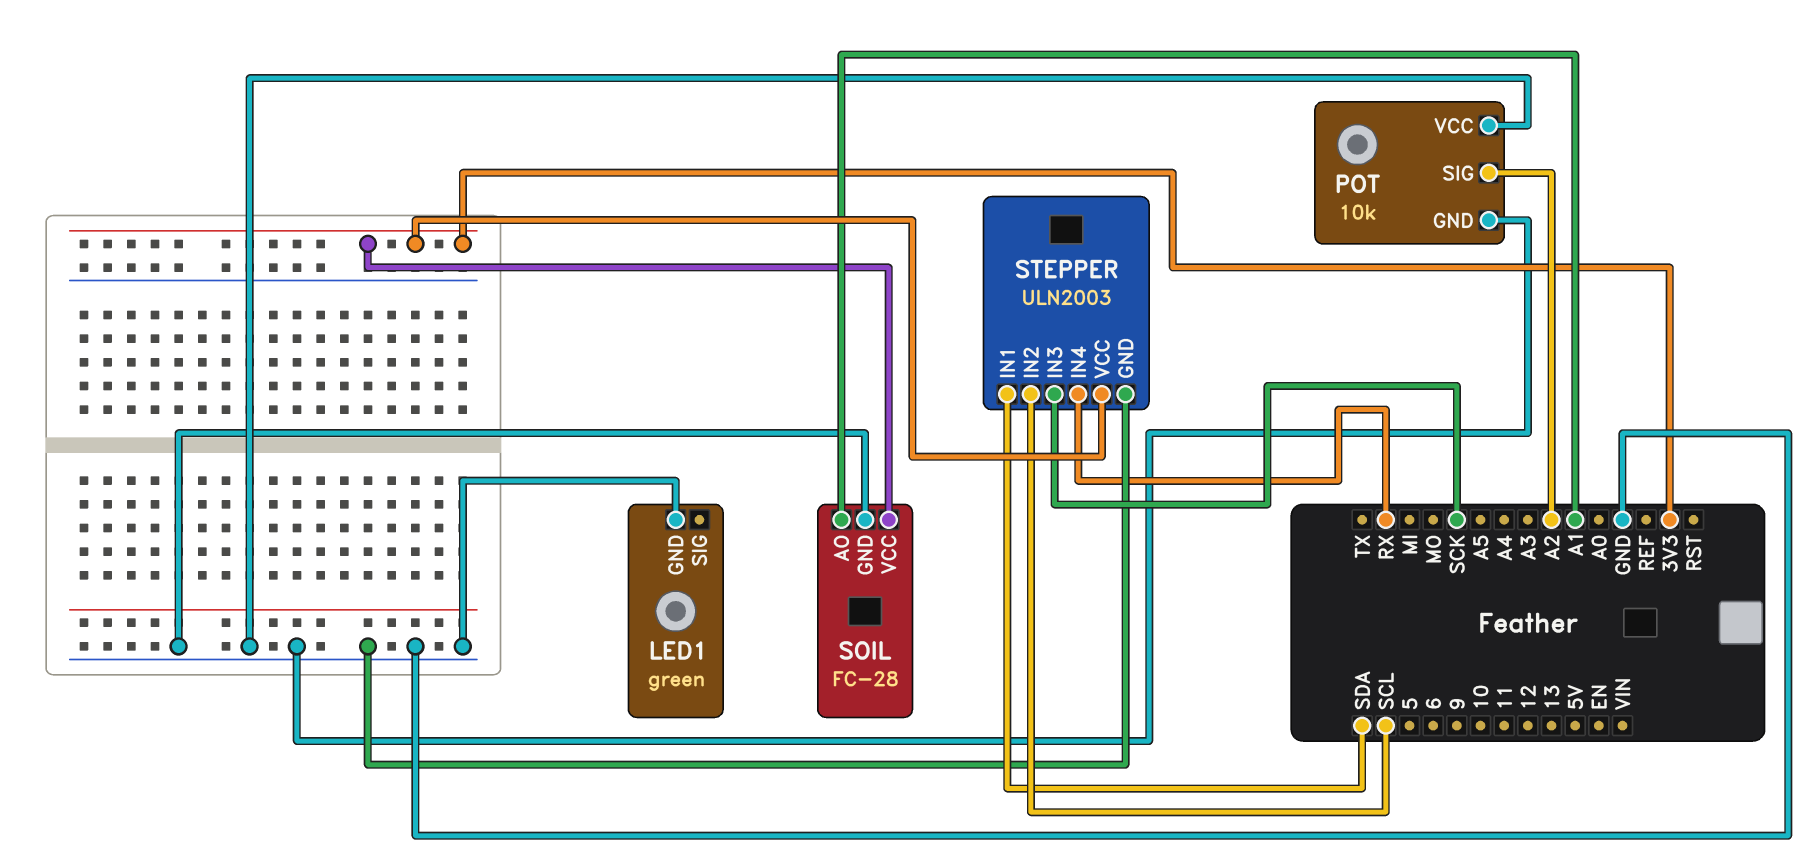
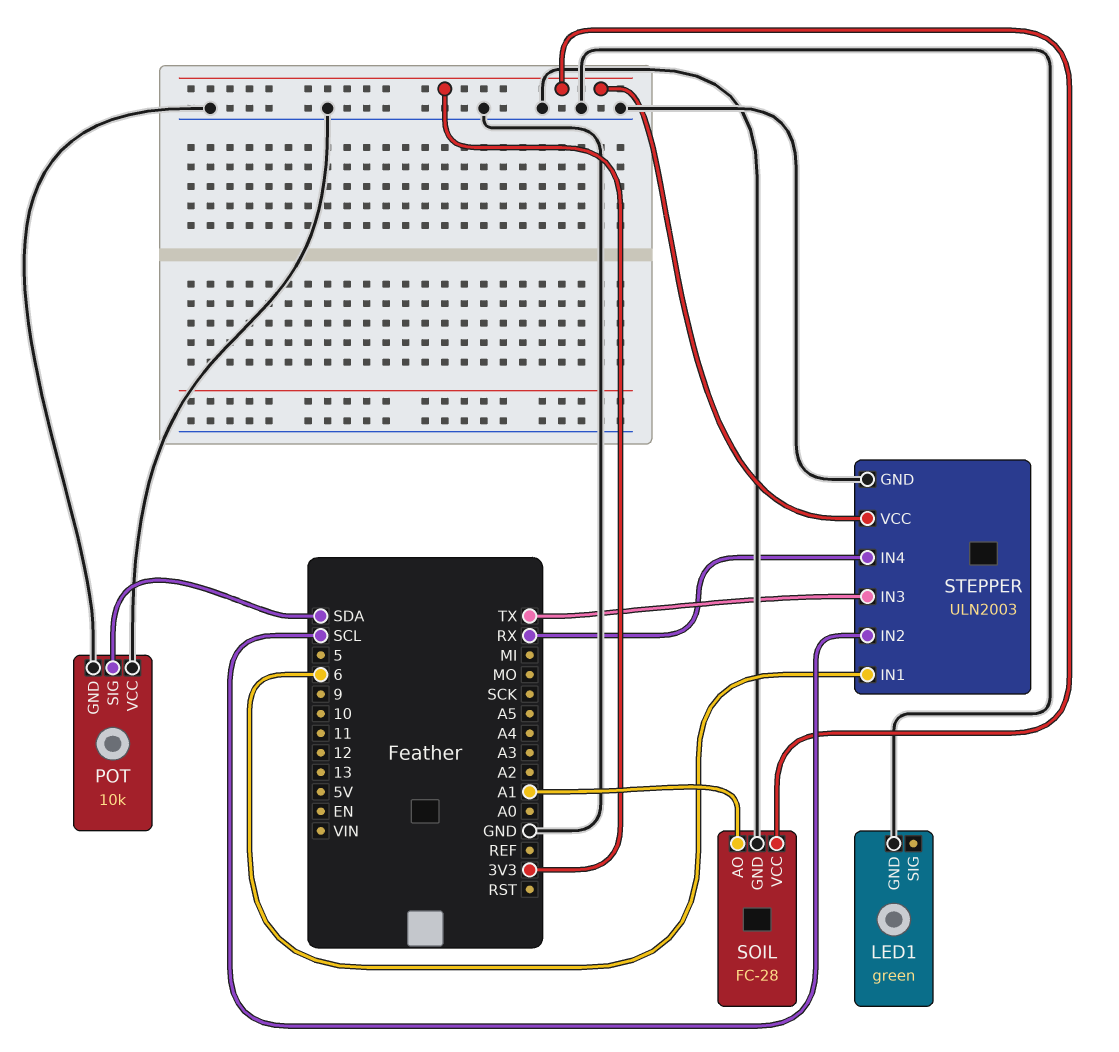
POT pin SIG: A2 -> SDA
STEPPER pin IN1: SDA -> 6
STEPPER pin IN3: SCK -> TX

